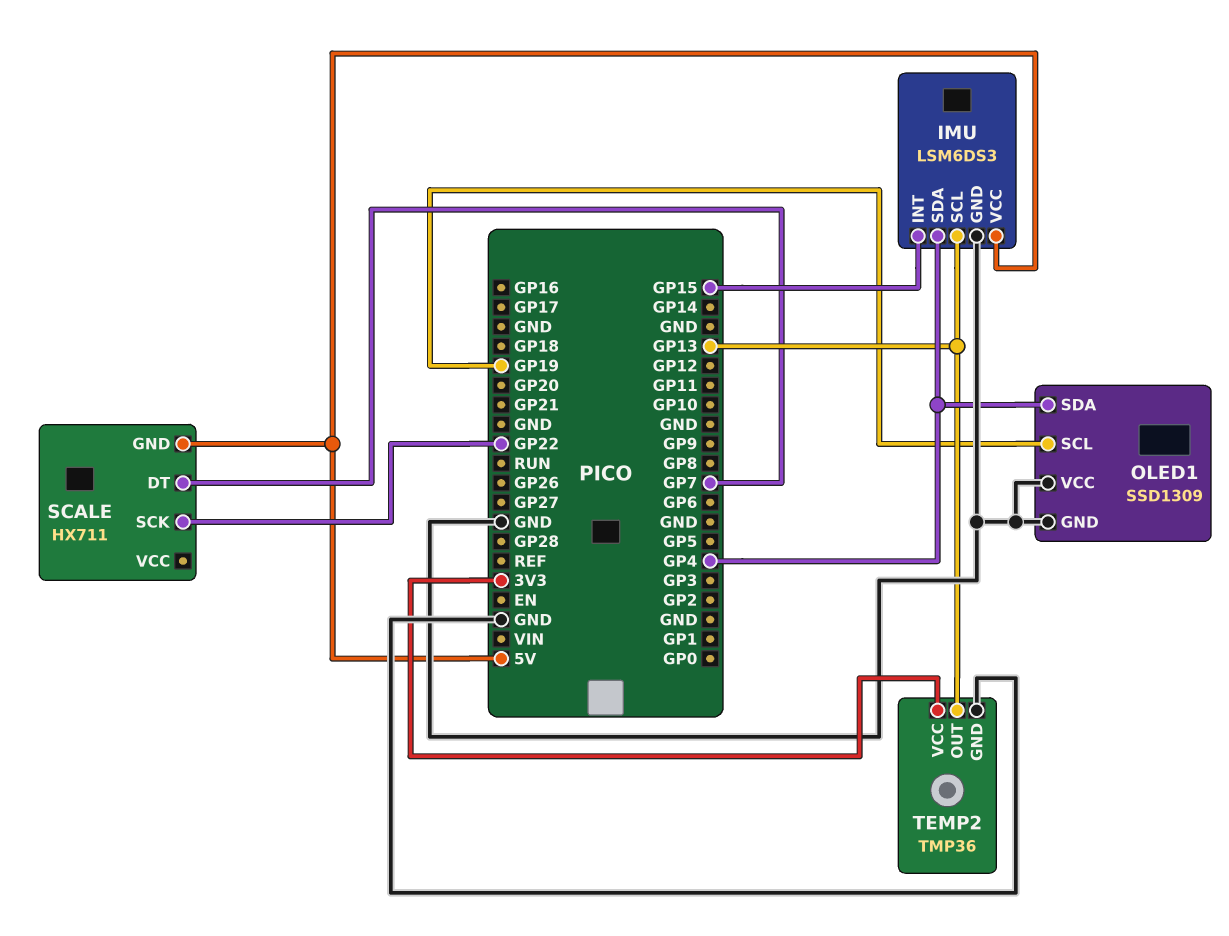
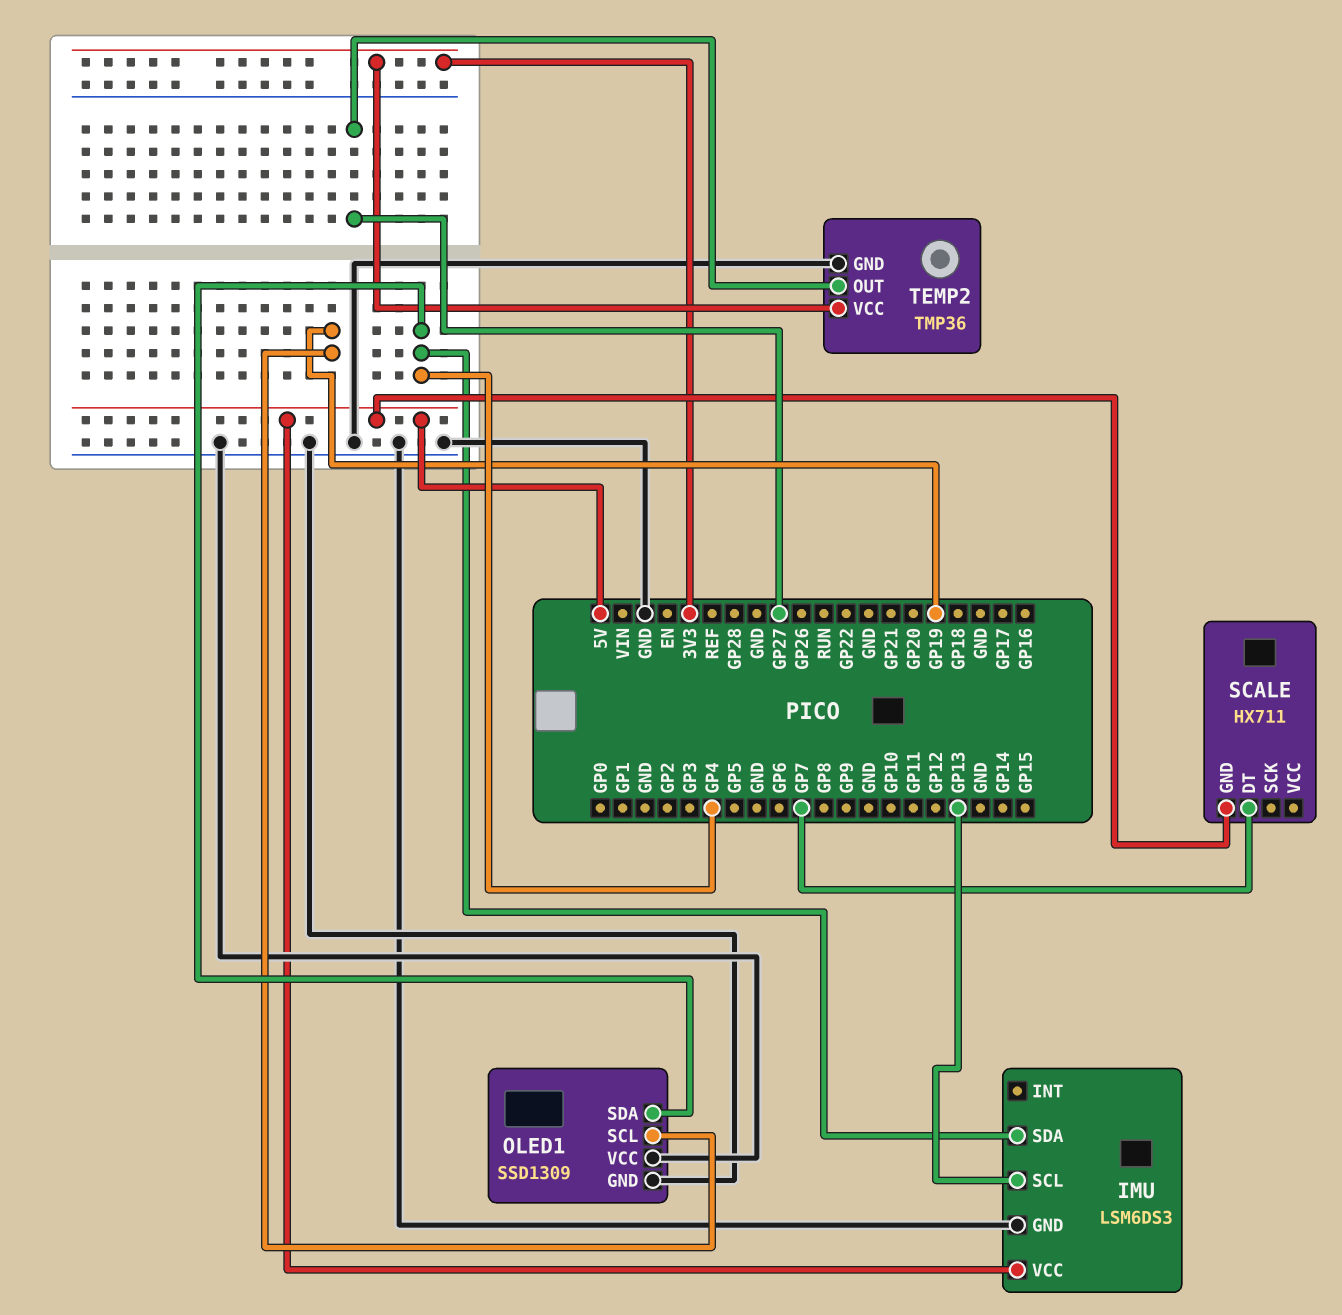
IMU pin INT: GP15 -> none
SCALE pin SCK: GP22 -> none
TEMP2 pin OUT: GP13 -> GP27

